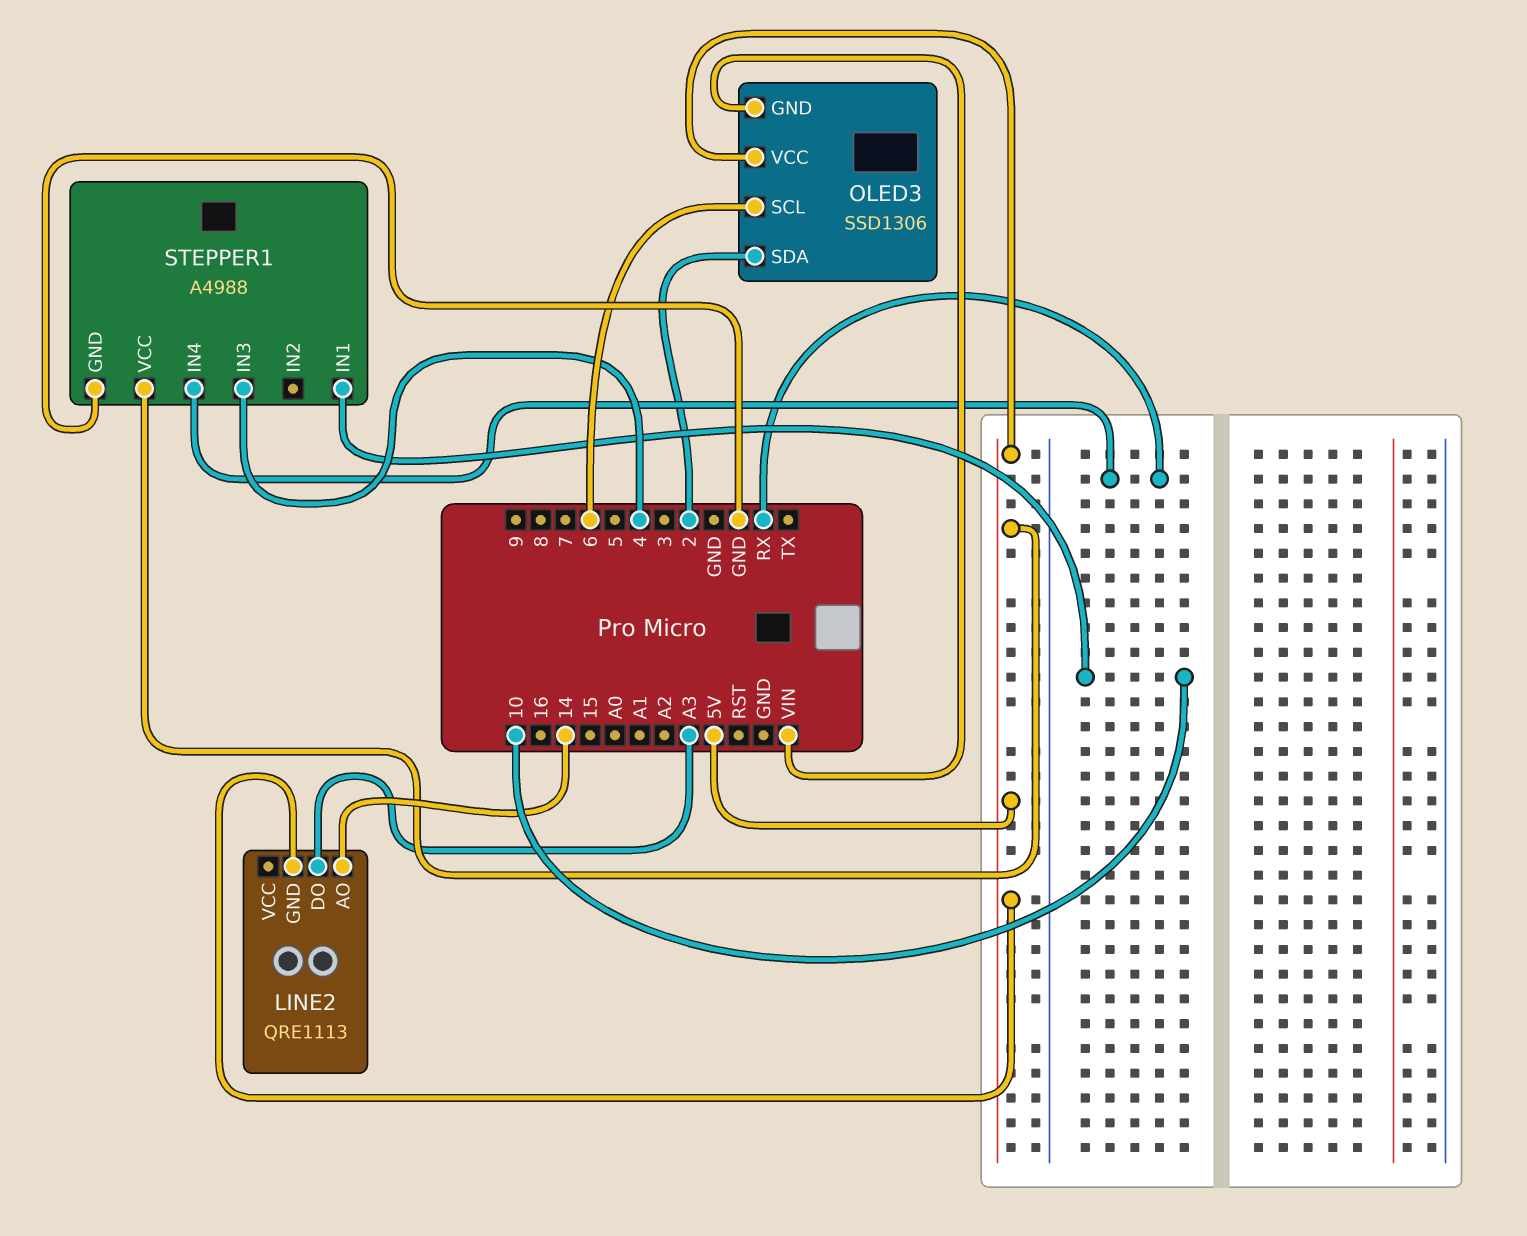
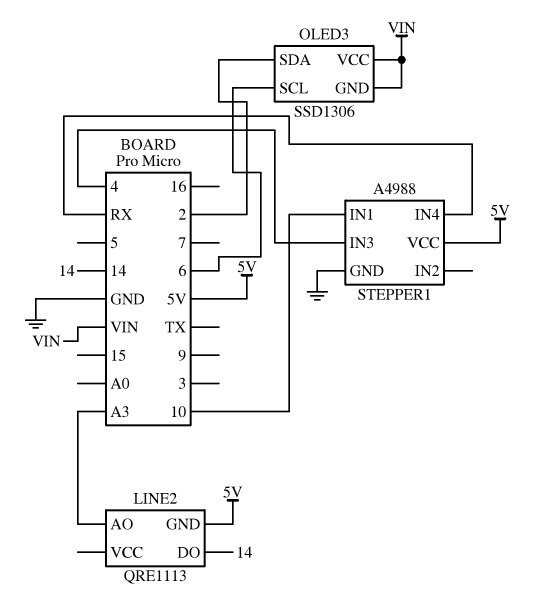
LINE2 pin AO: 14 -> A3
LINE2 pin DO: A3 -> 14
OLED3 pin VCC: 5V -> VIN

